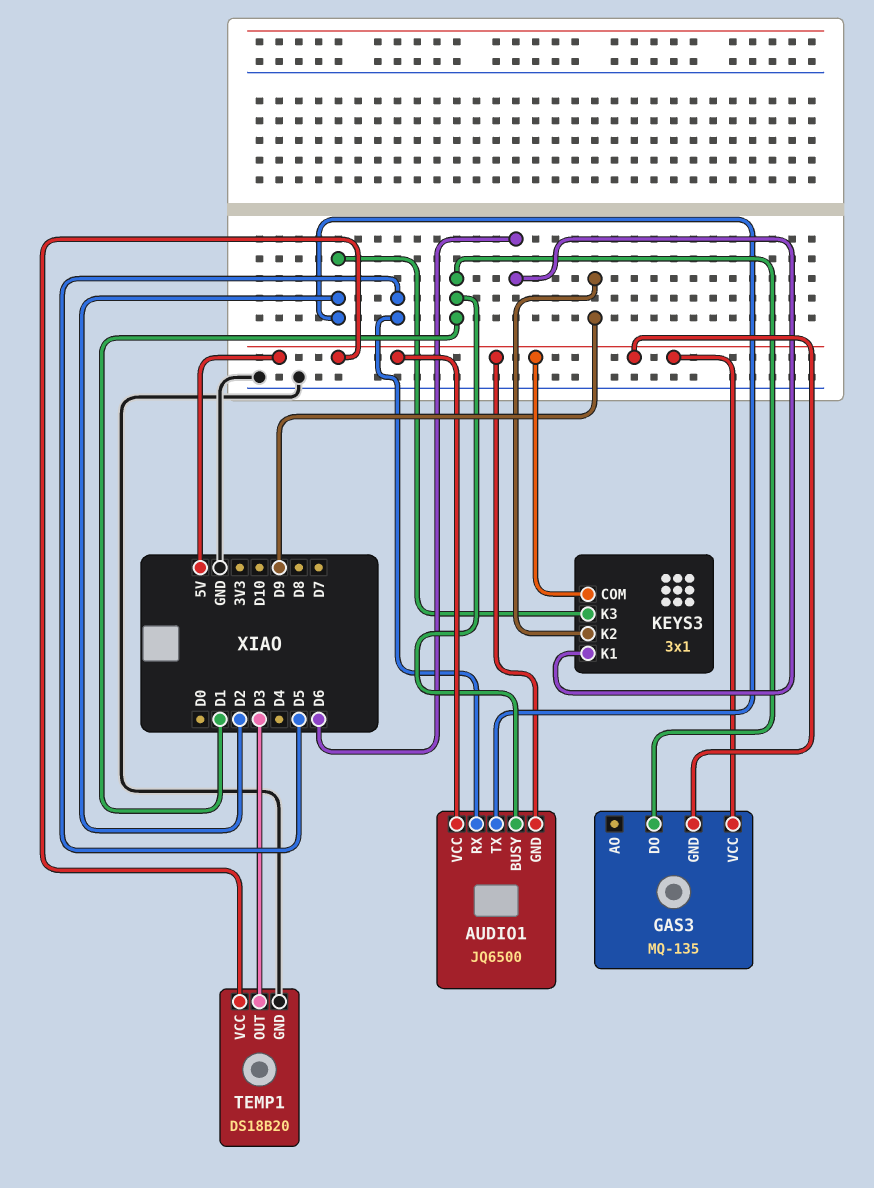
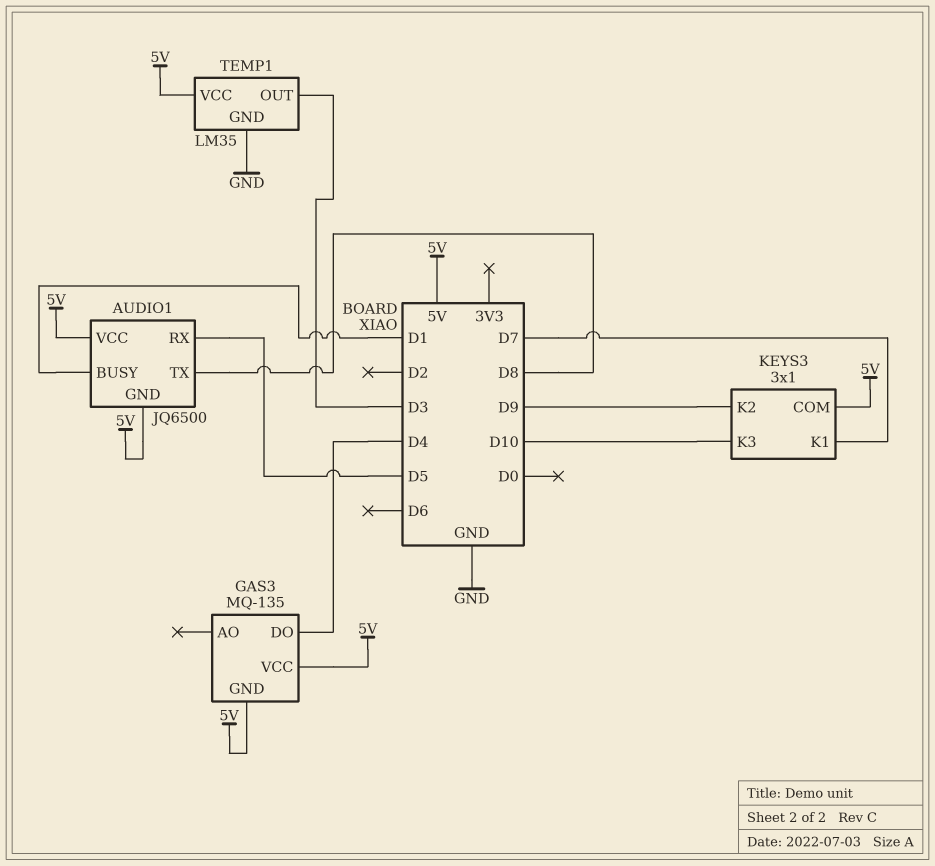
AUDIO1 pin TX: D2 -> D8
GAS3 pin DO: D1 -> D4
KEYS3 pin K1: D6 -> D7
KEYS3 pin K3: D2 -> D10
TEMP1: DS18B20 -> LM35

